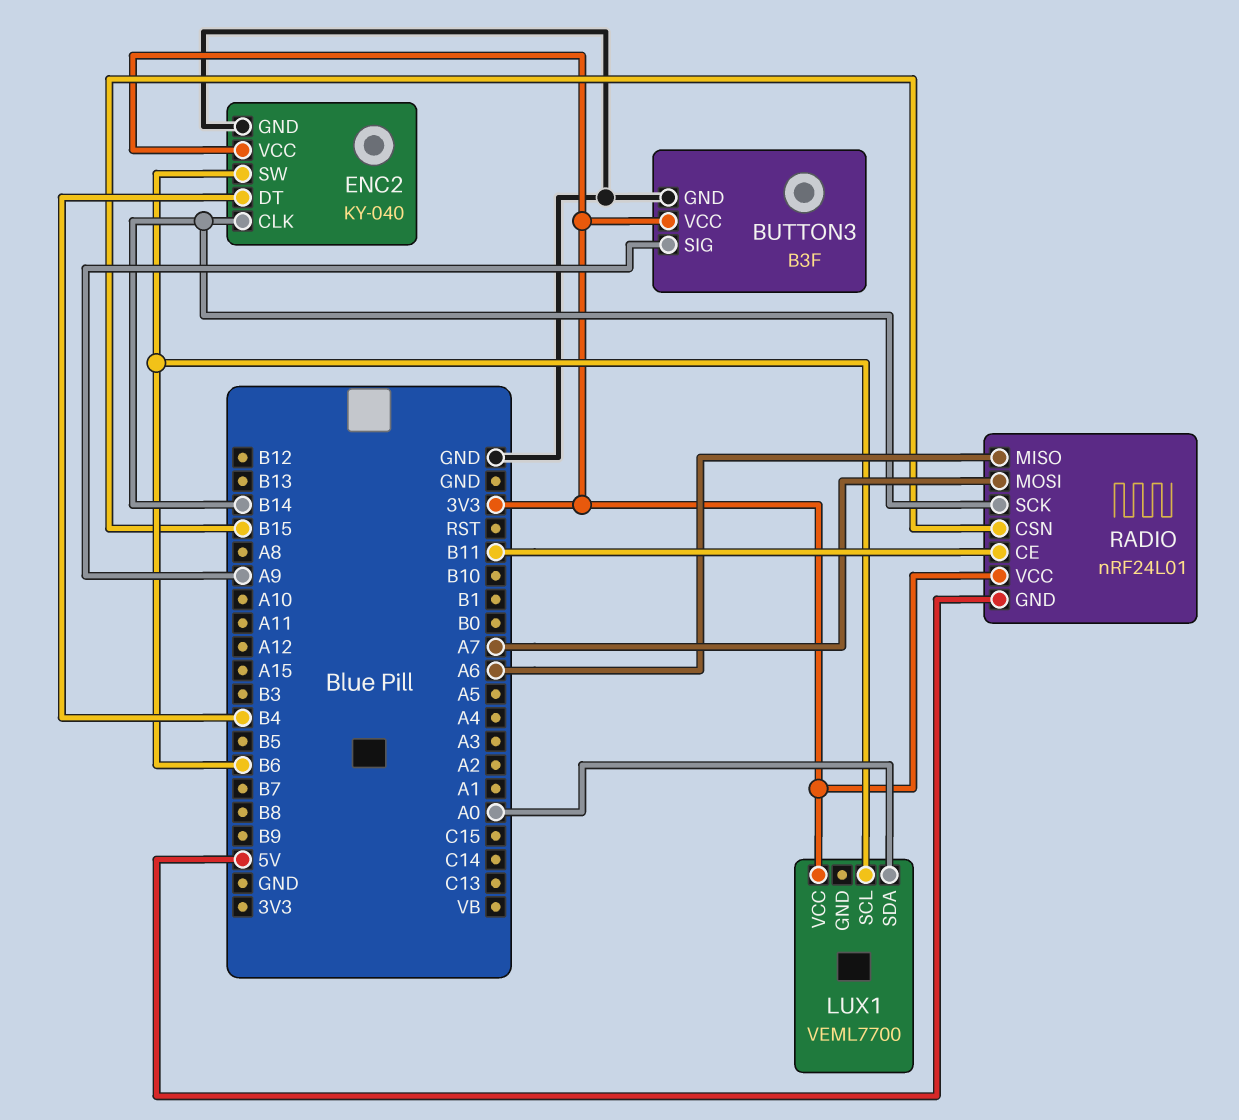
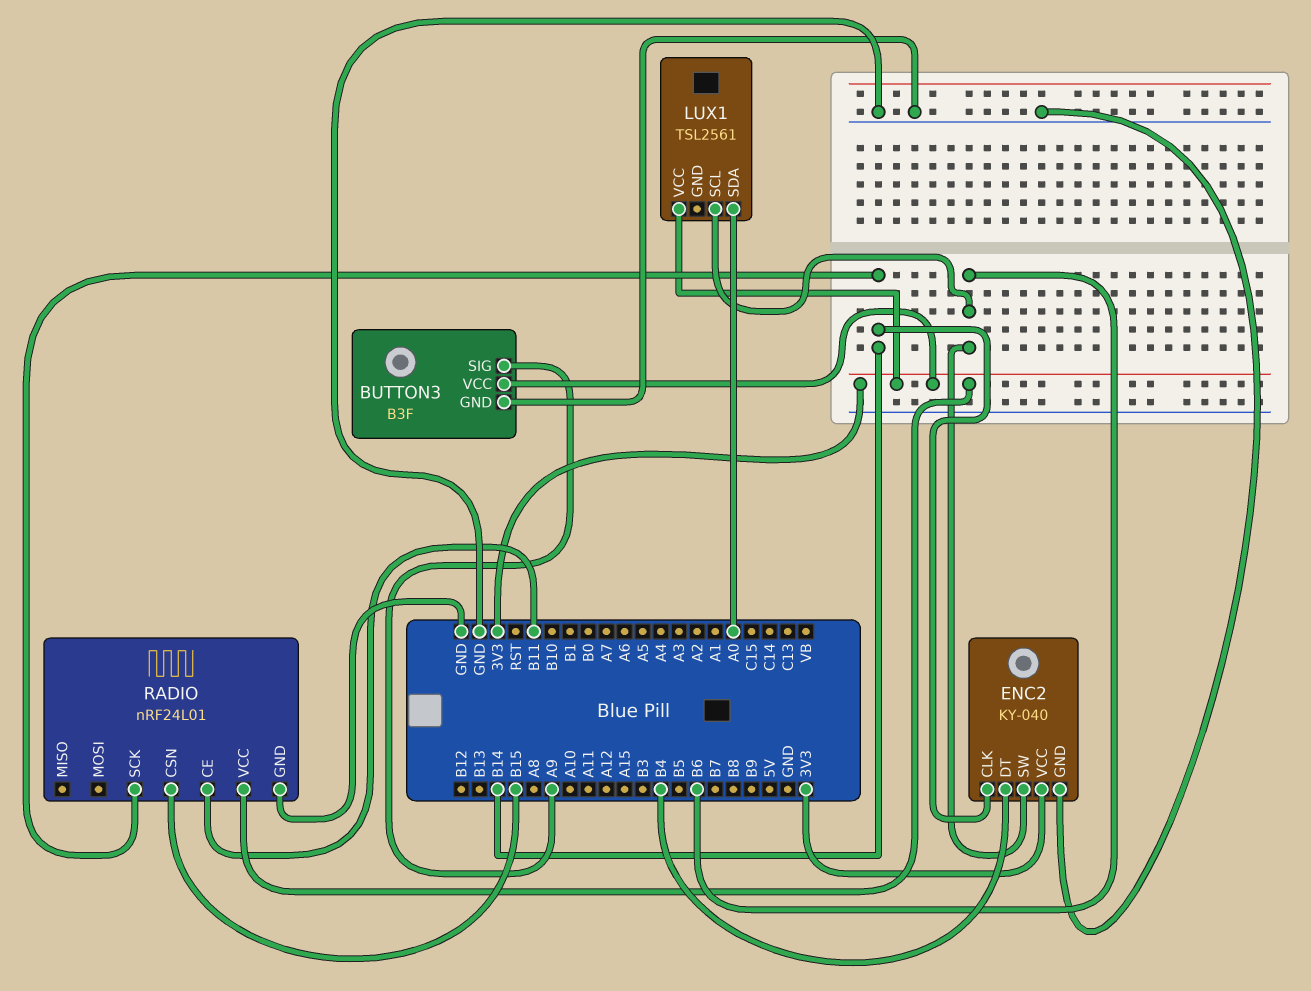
LUX1: VEML7700 -> TSL2561
RADIO pin GND: 5V -> GND
RADIO pin MISO: A6 -> none
RADIO pin MOSI: A7 -> none

